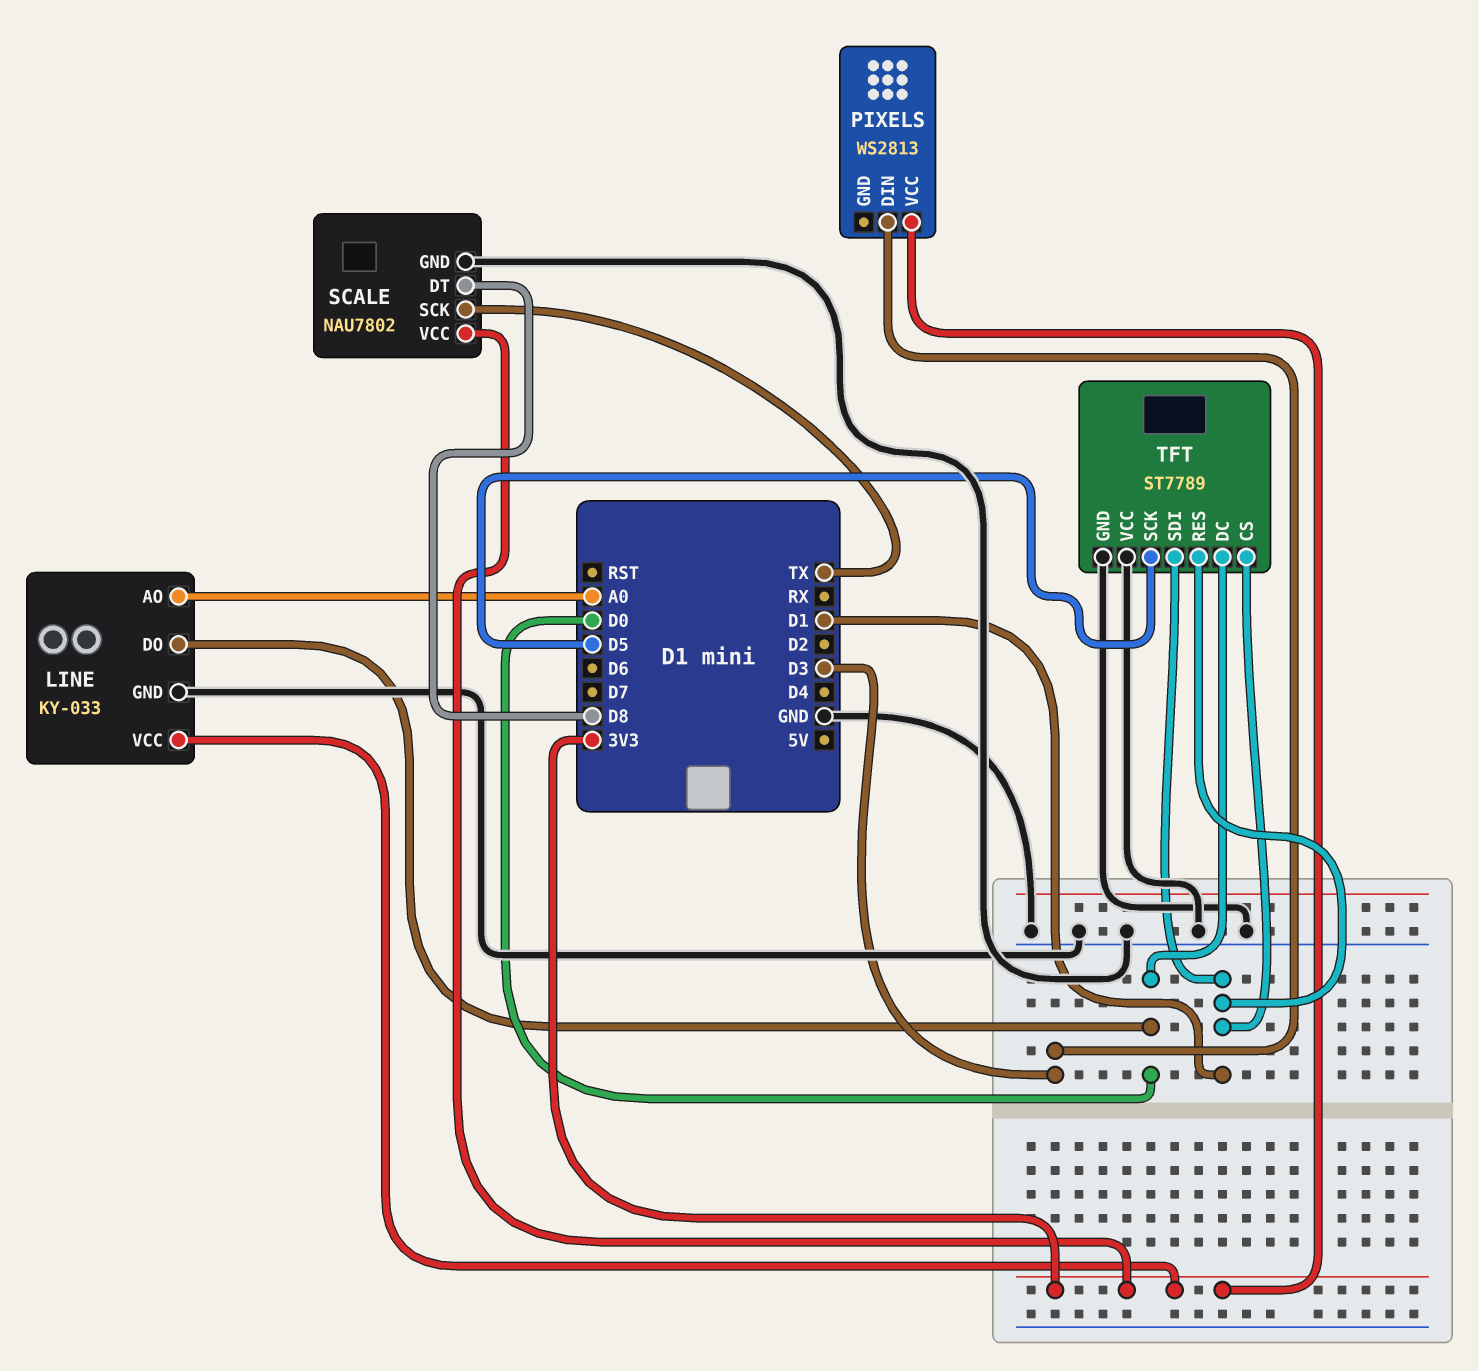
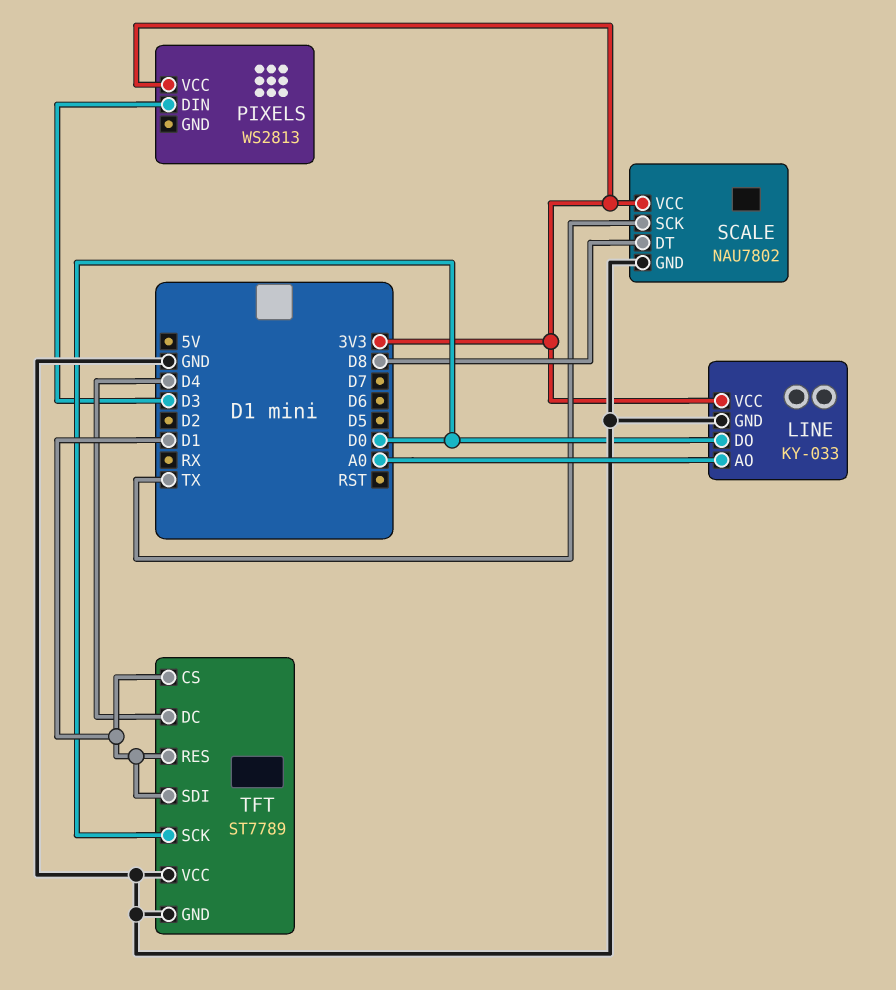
TFT pin DC: D0 -> D4
TFT pin SCK: D5 -> D0

